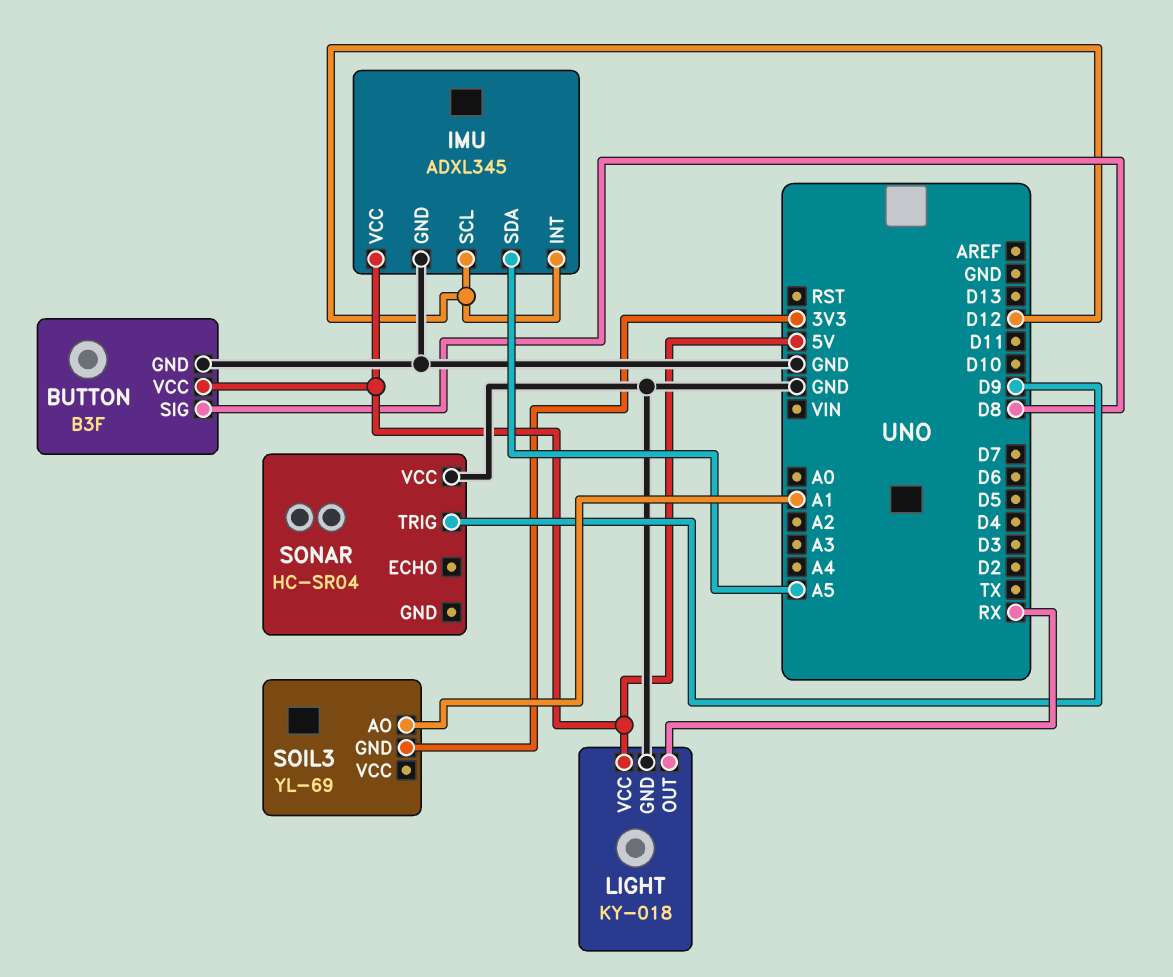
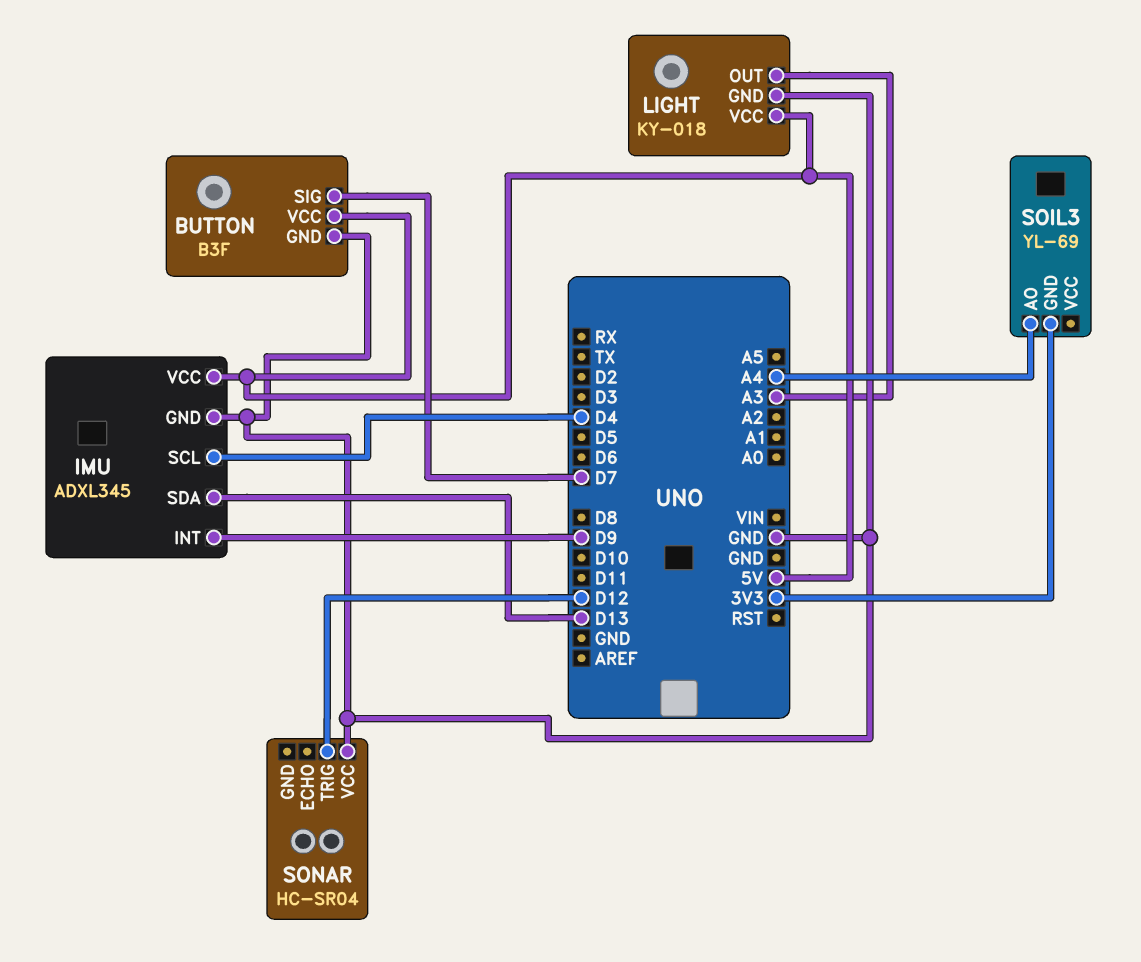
BUTTON pin SIG: D8 -> D7
IMU pin INT: D12 -> D9
IMU pin SCL: D12 -> D4
IMU pin SDA: A5 -> D13
LIGHT pin OUT: RX -> A3
SOIL3 pin AO: A1 -> A4
SONAR pin TRIG: D9 -> D12

